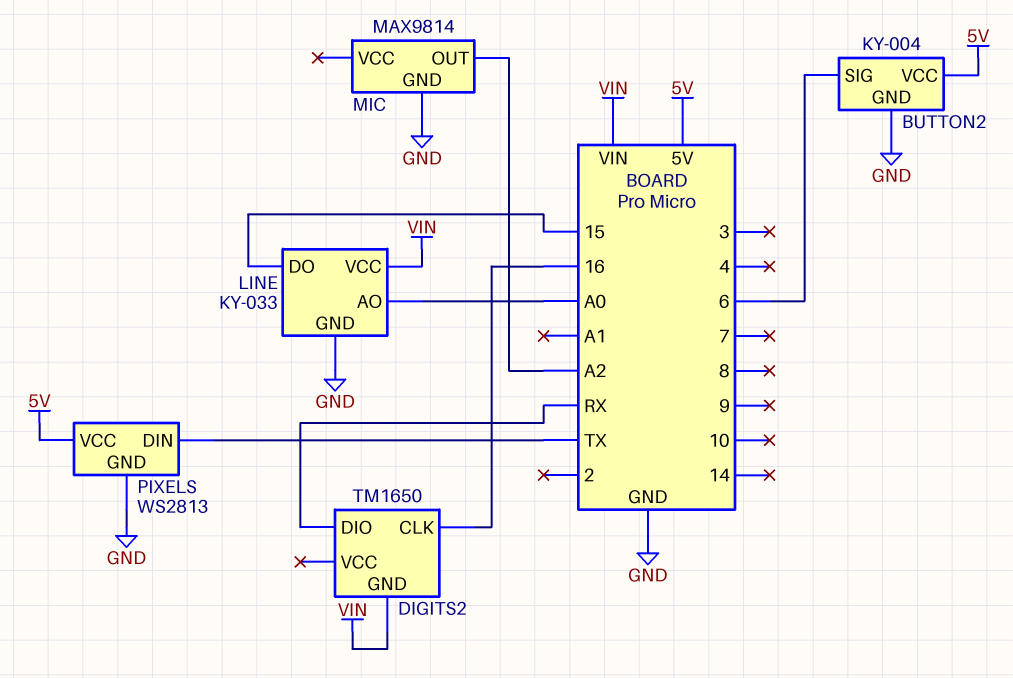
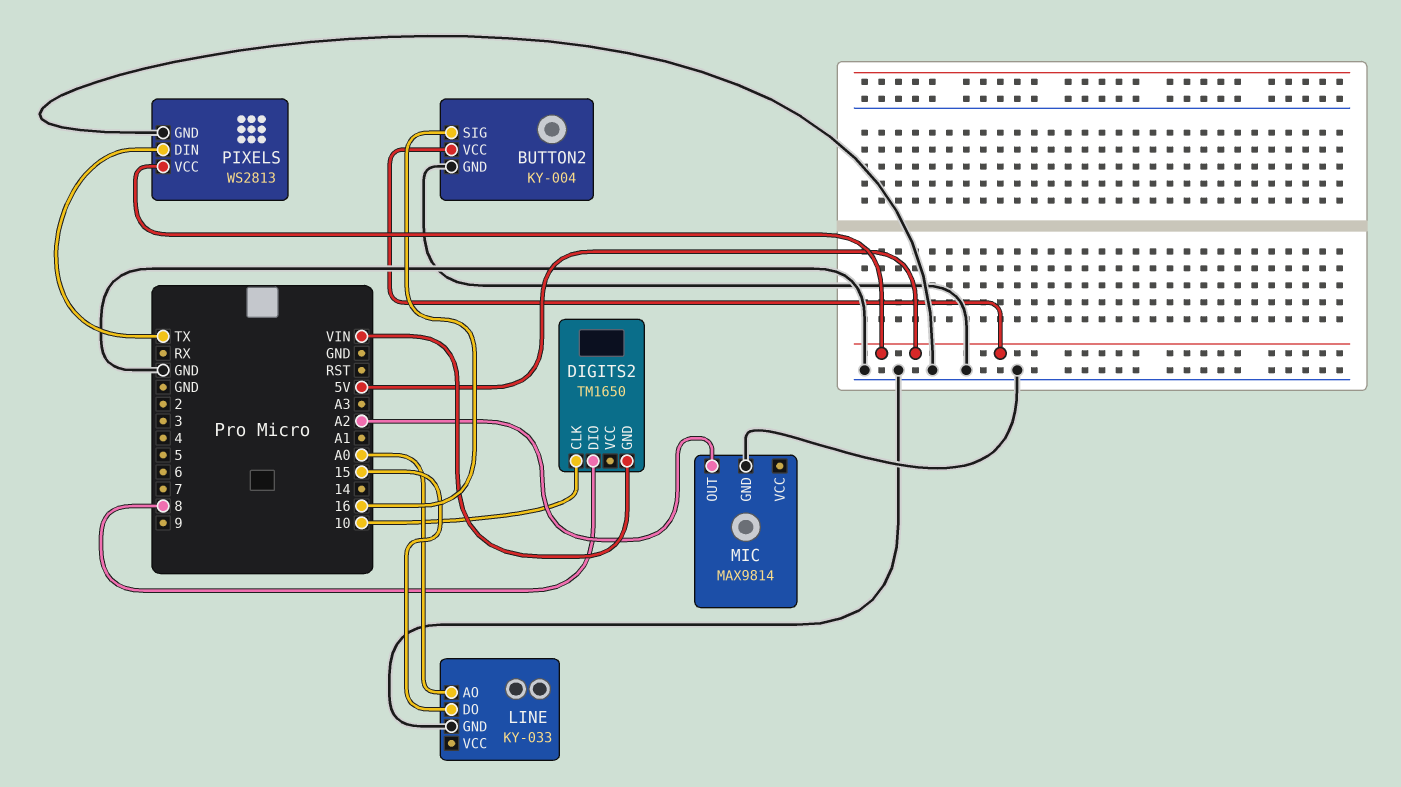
BUTTON2 pin SIG: 6 -> 16
DIGITS2 pin CLK: 16 -> 10
DIGITS2 pin DIO: RX -> 8
LINE pin VCC: VIN -> none

